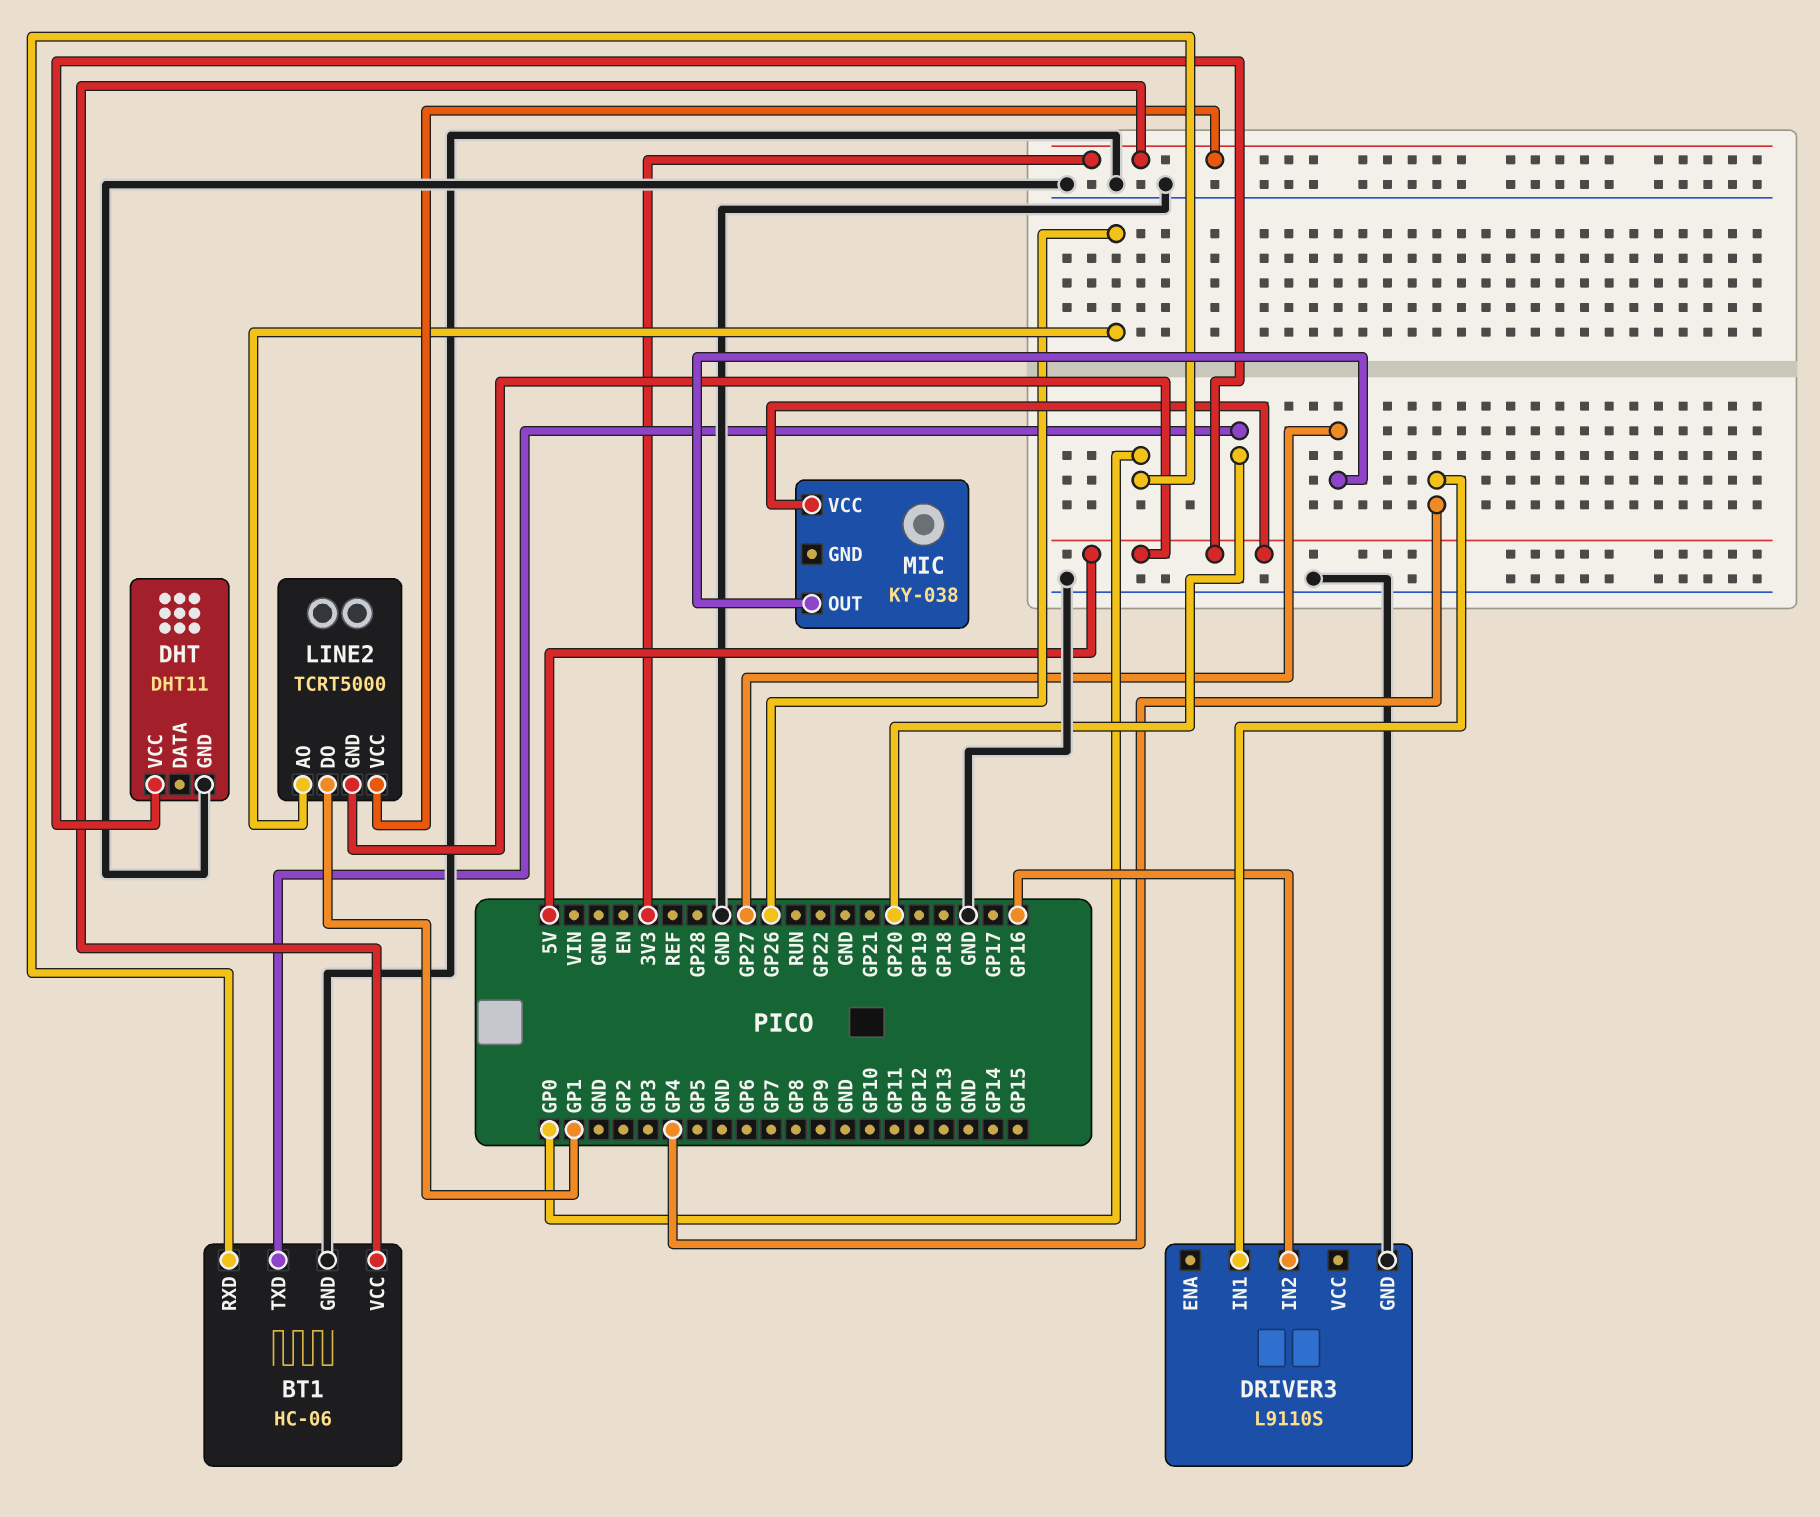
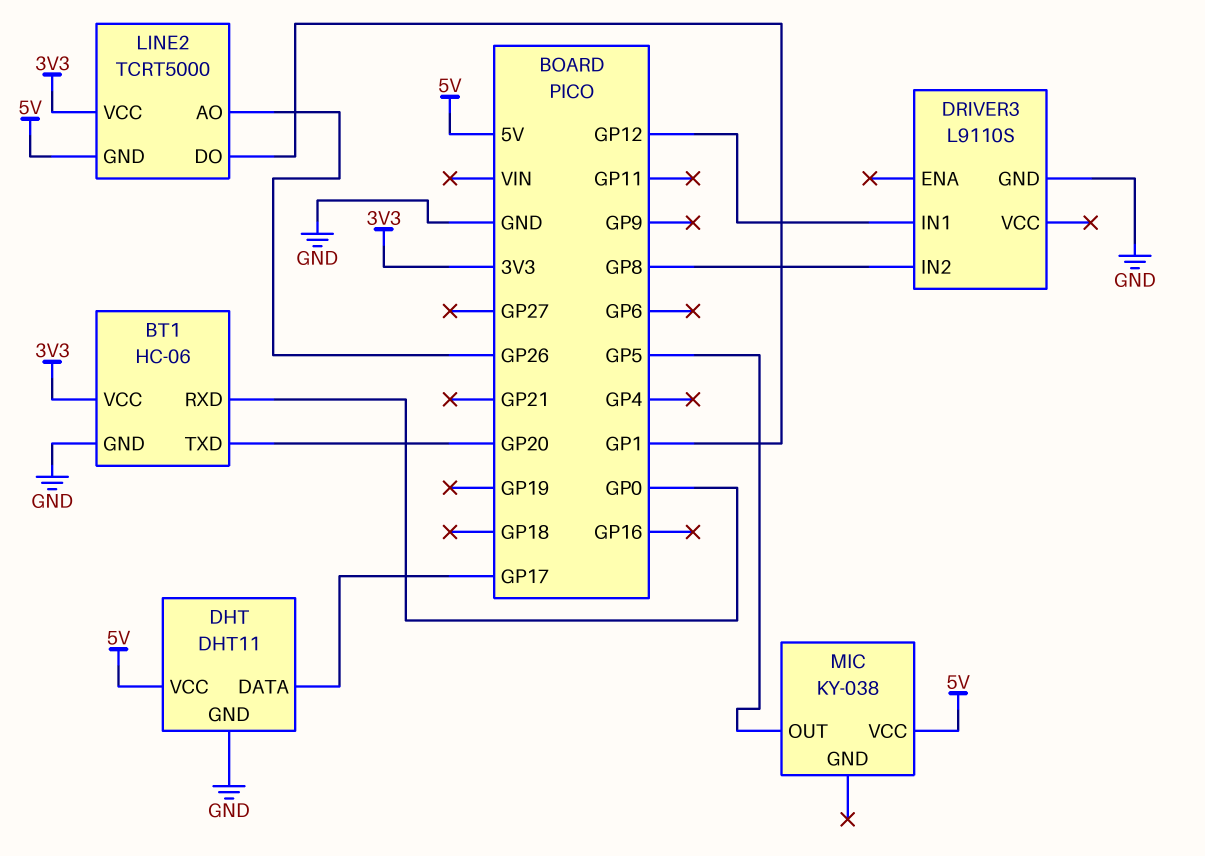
DHT pin DATA: none -> GP17
DRIVER3 pin IN1: GP4 -> GP12
DRIVER3 pin IN2: GP16 -> GP8
MIC pin OUT: GP27 -> GP5

